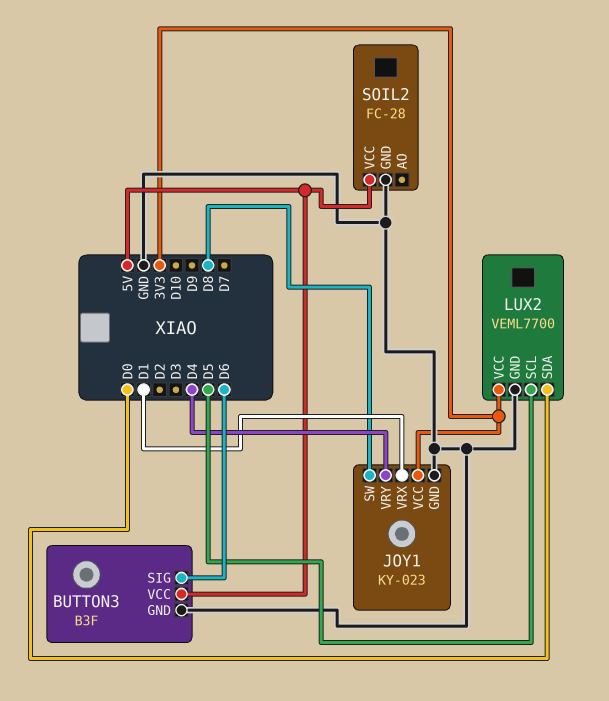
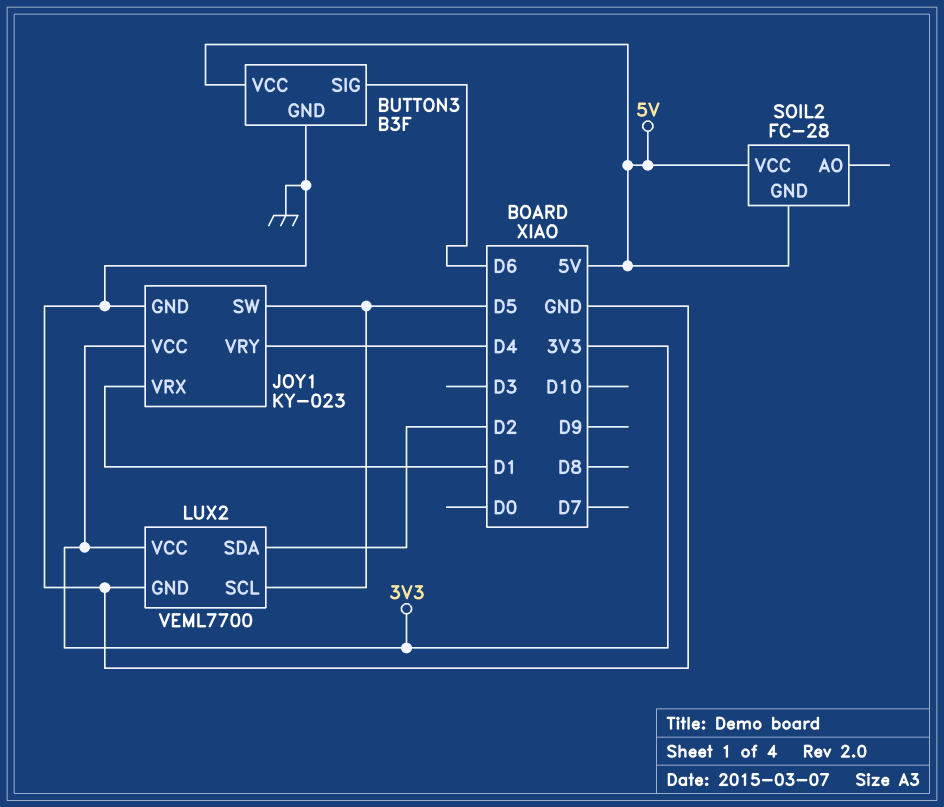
JOY1 pin SW: D8 -> D5
LUX2 pin SDA: D0 -> D2
SOIL2 pin GND: GND -> 5V

